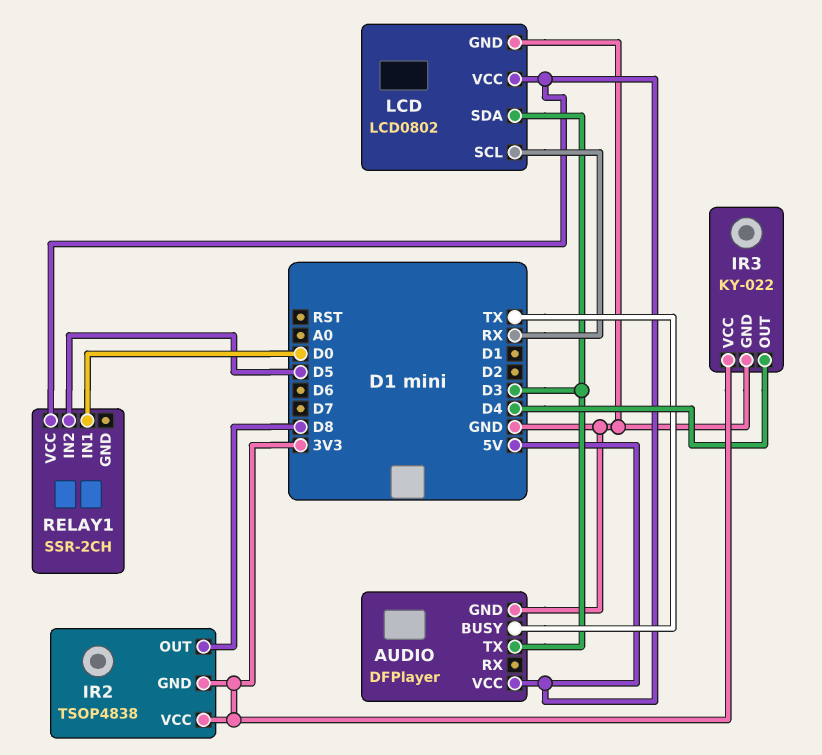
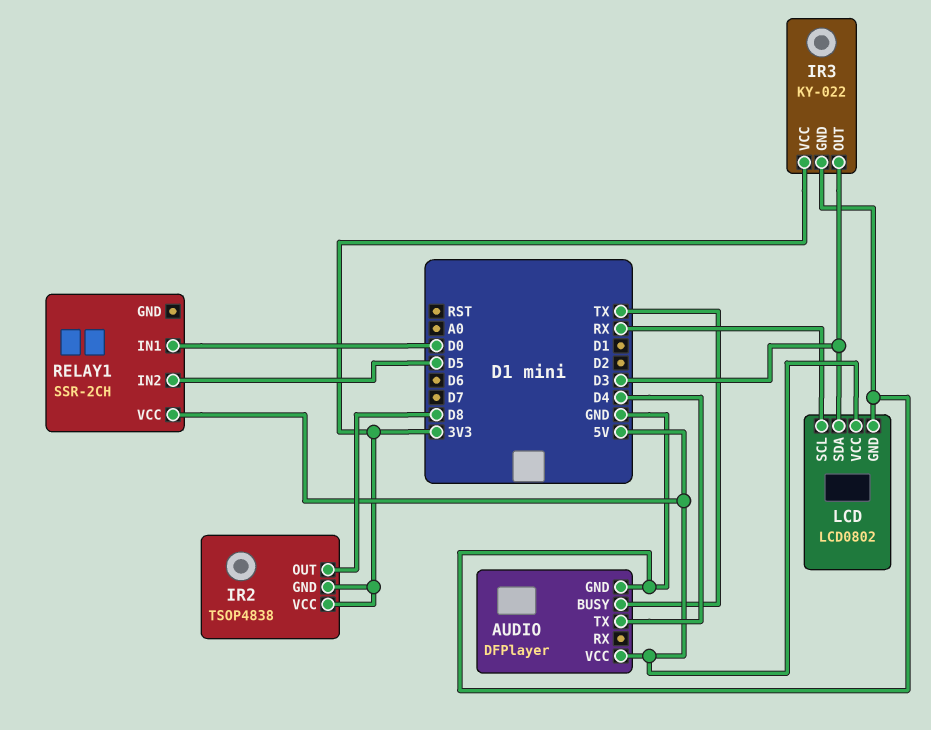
AUDIO pin TX: D3 -> D4
IR3 pin OUT: D4 -> D3

